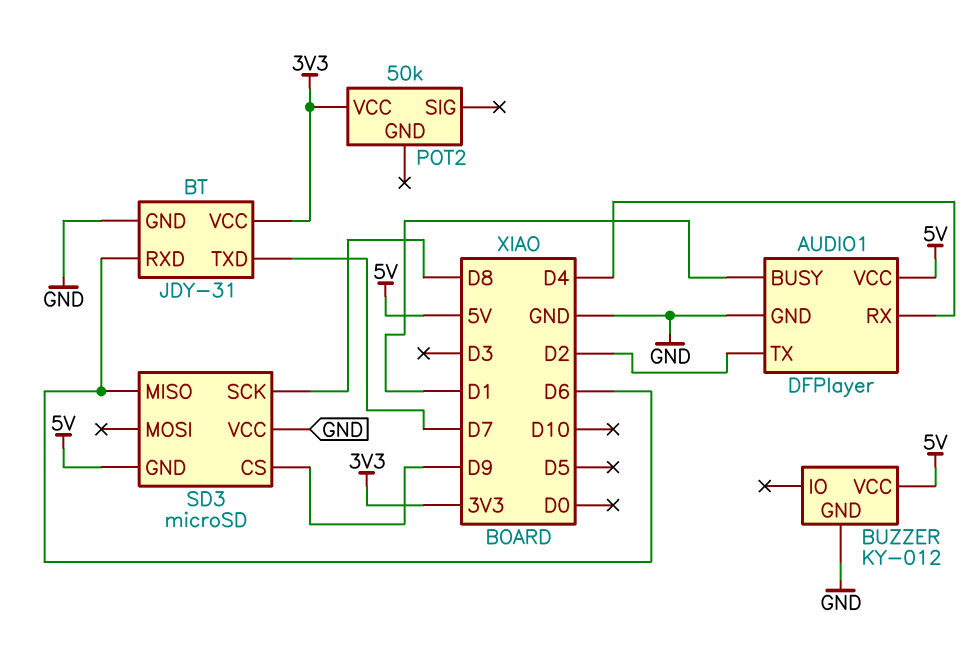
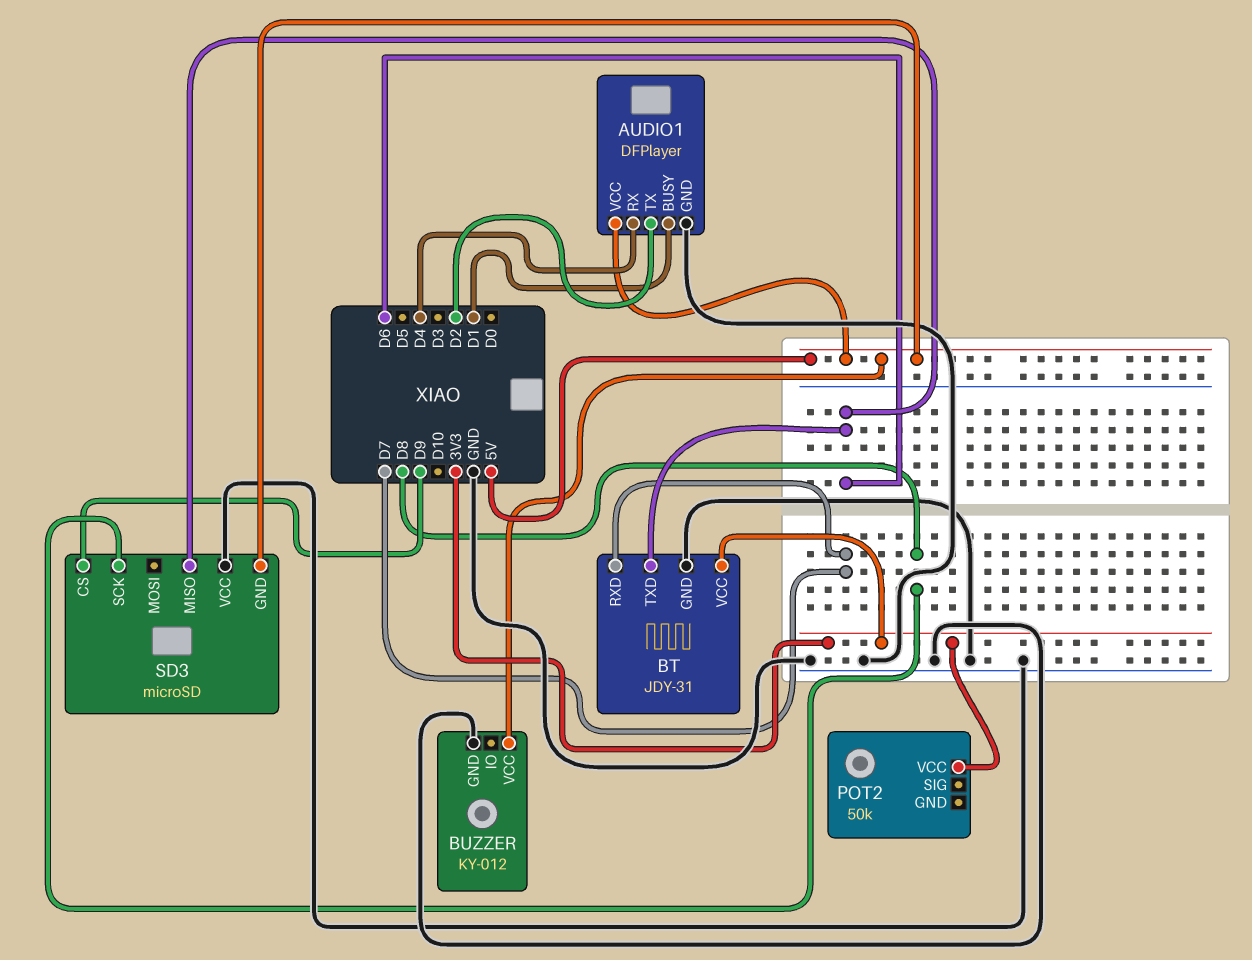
BT pin RXD: D6 -> D7
BT pin TXD: D7 -> D6

